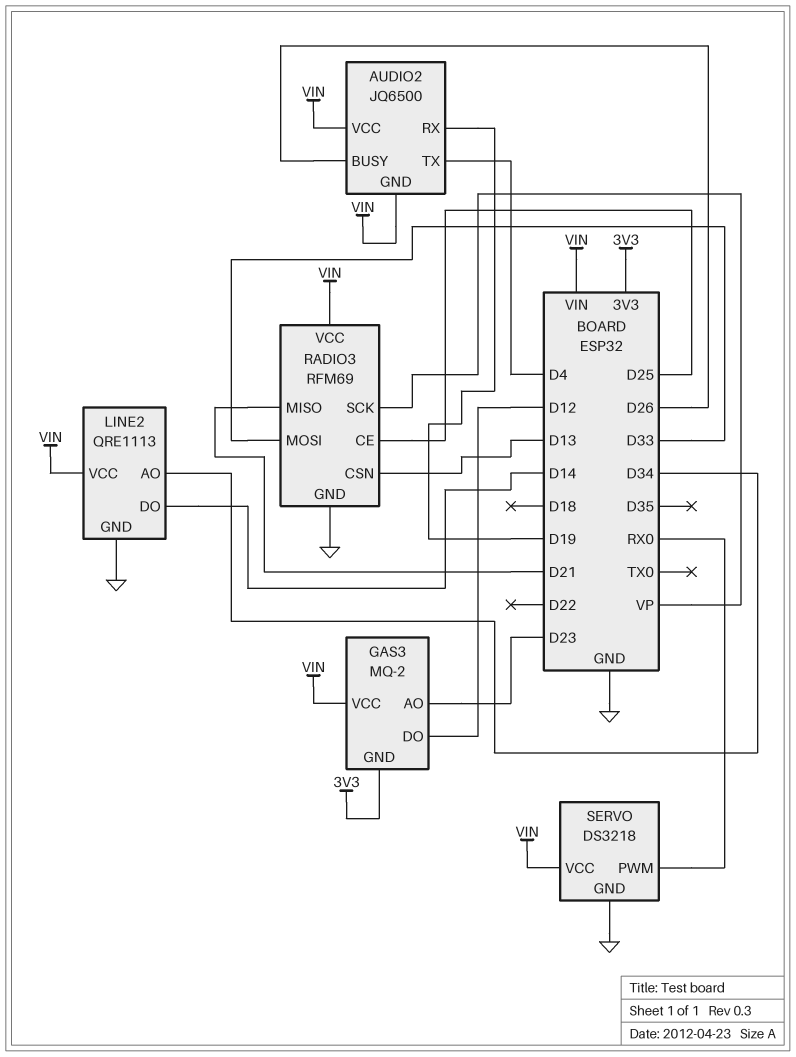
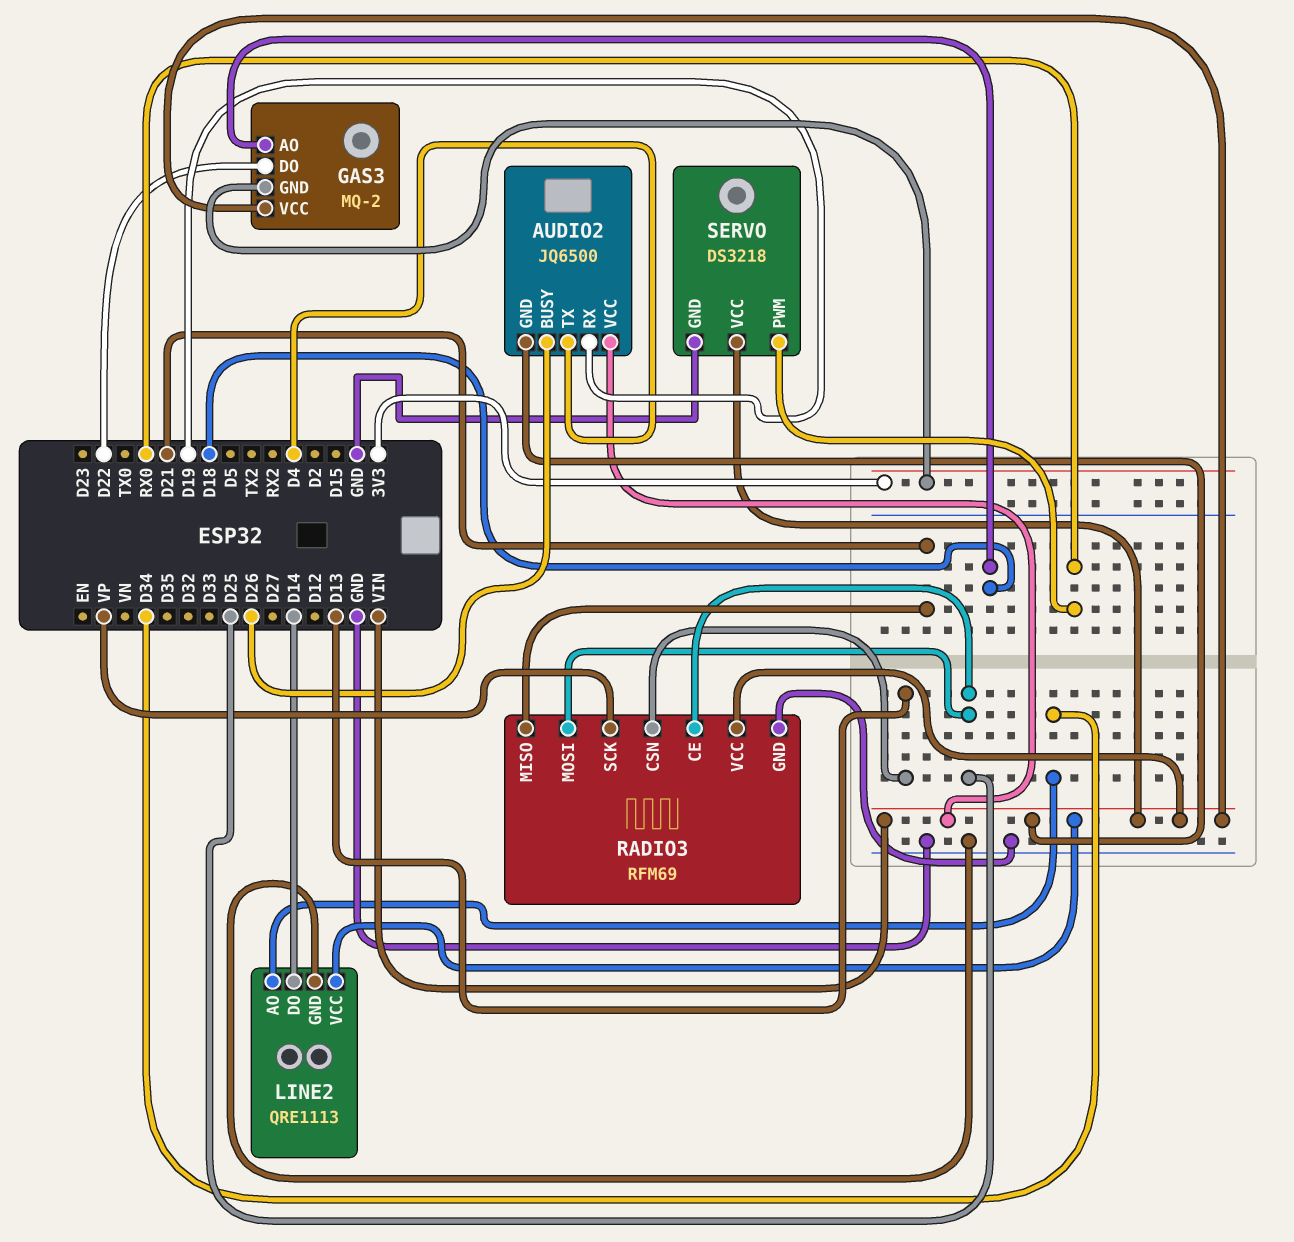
GAS3 pin AO: D23 -> D18
GAS3 pin DO: D12 -> D22
RADIO3 pin MOSI: D33 -> D25

